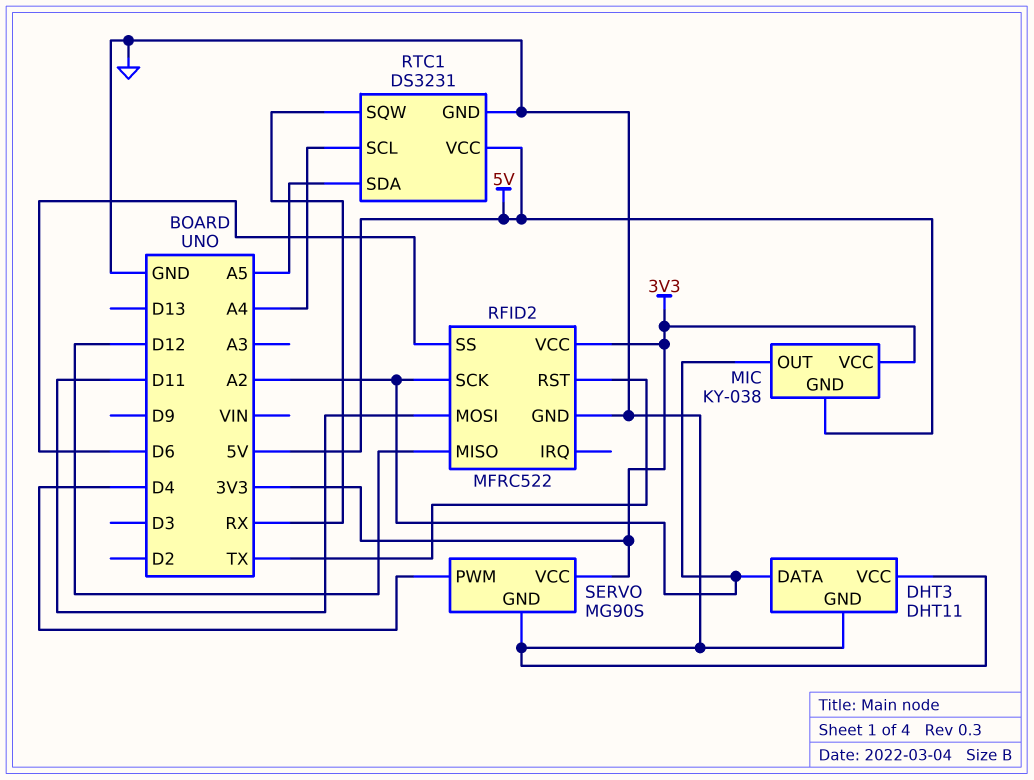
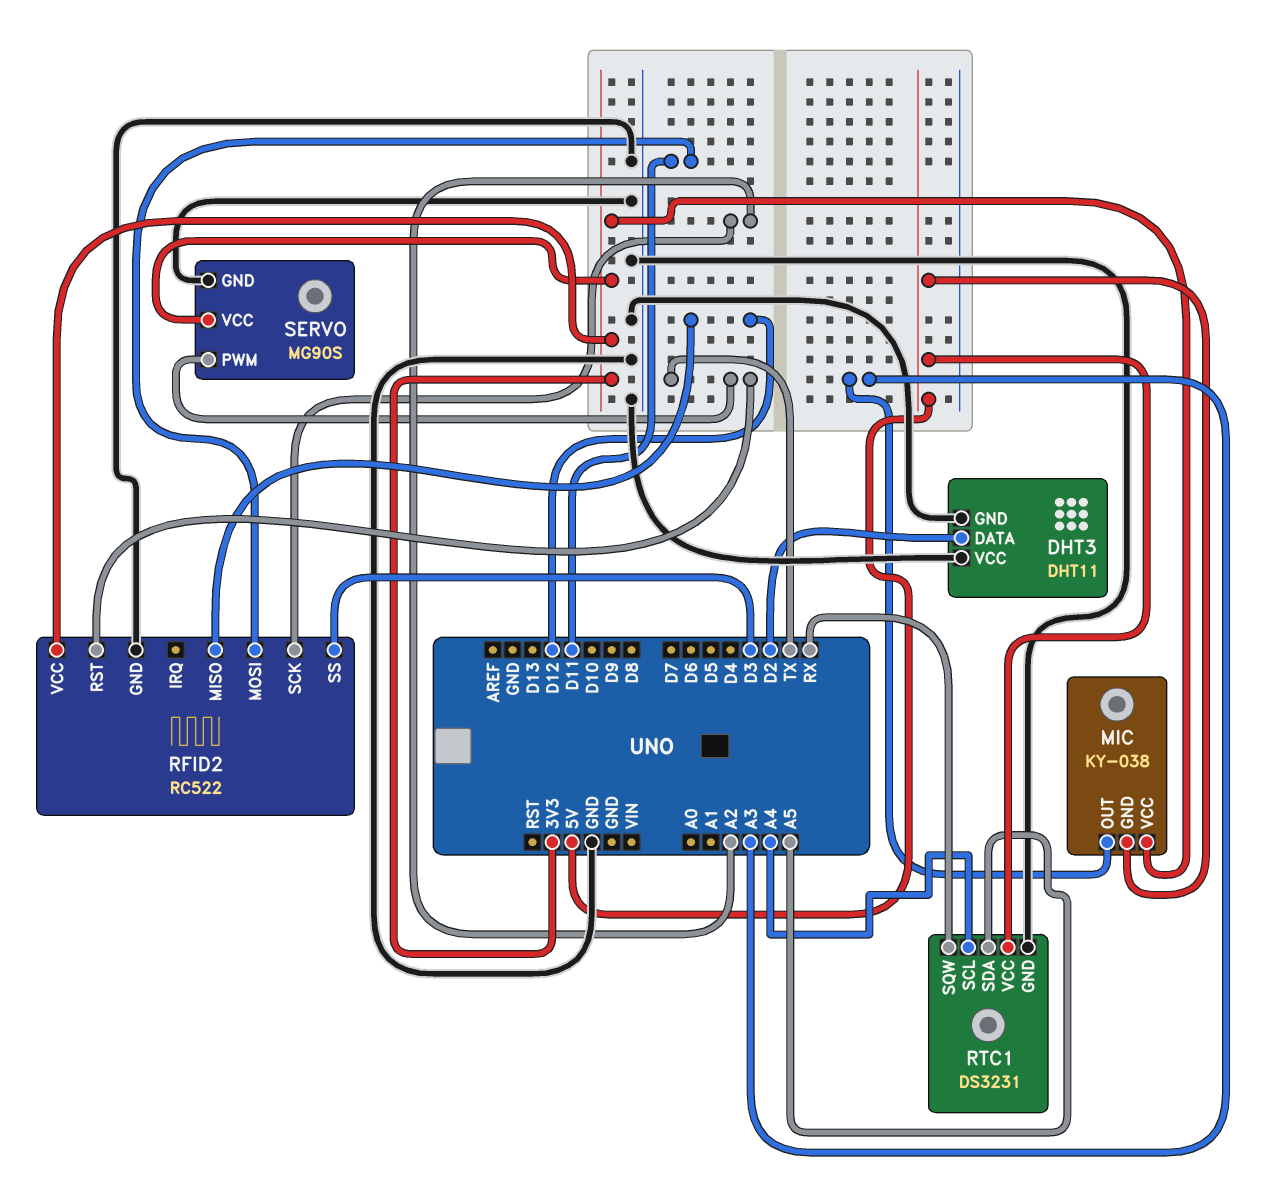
DHT3 pin DATA: A2 -> D2
MIC pin OUT: A2 -> A3
RFID2: MFRC522 -> RC522
RFID2 pin SS: D6 -> D3
SERVO pin PWM: D4 -> TX

